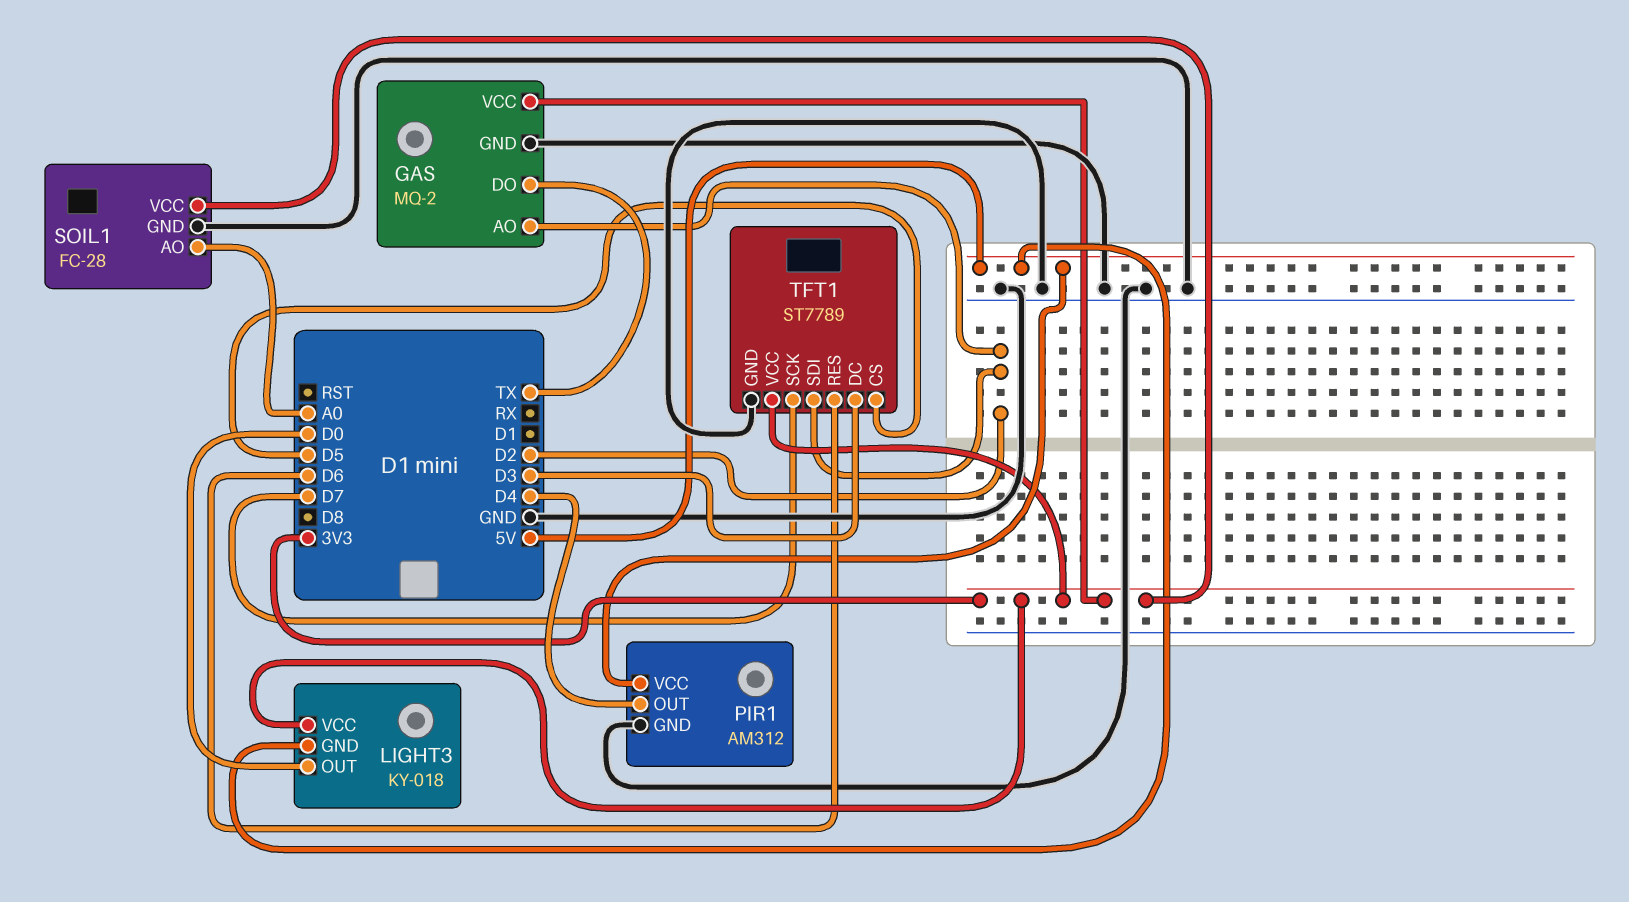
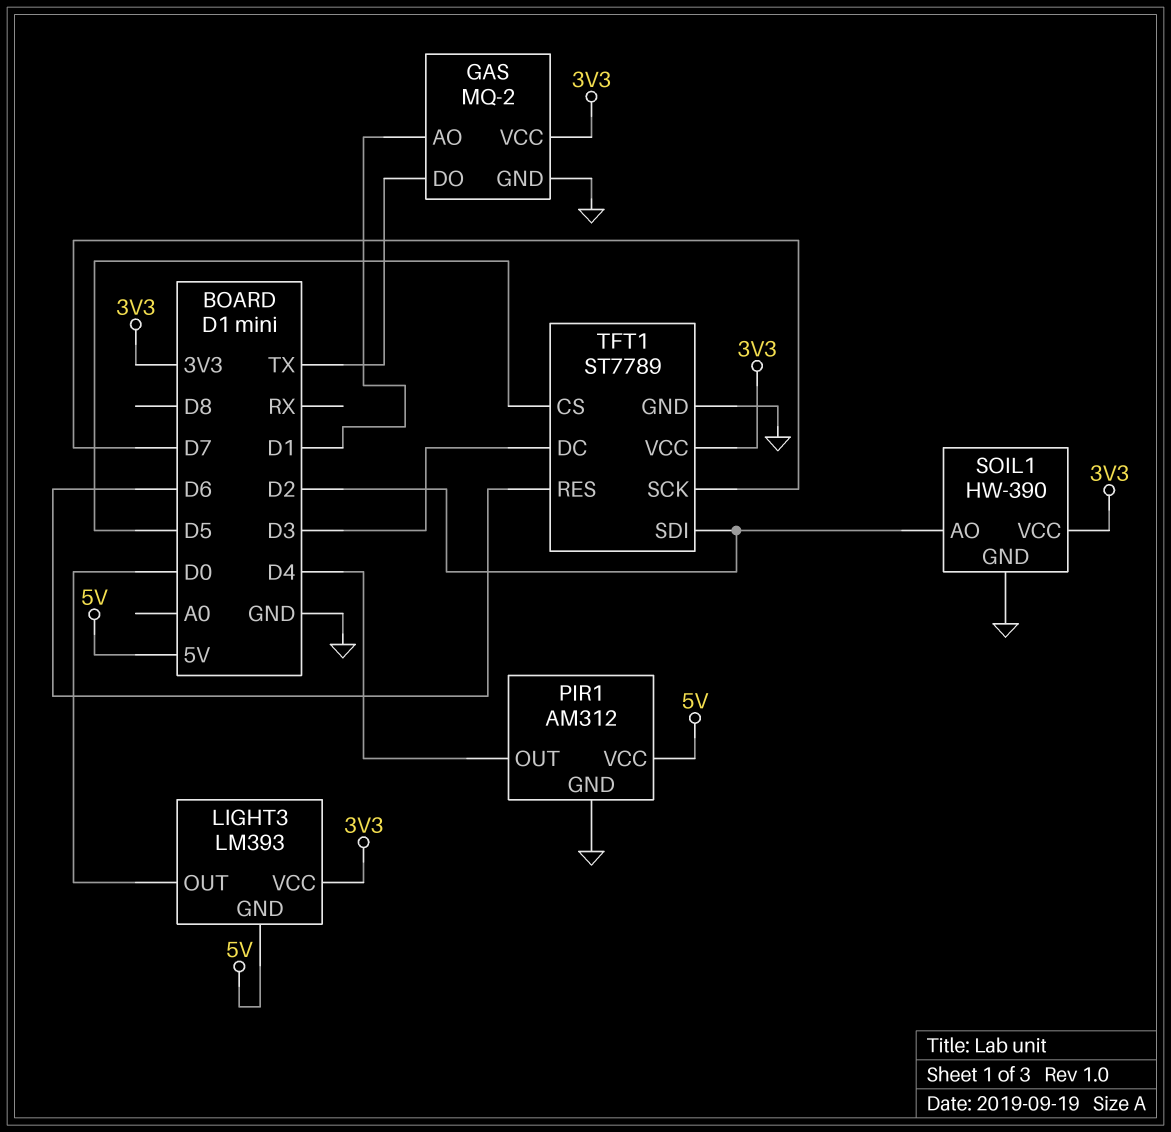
GAS pin AO: D2 -> D1
LIGHT3: KY-018 -> LM393
SOIL1: FC-28 -> HW-390
SOIL1 pin AO: A0 -> D2

